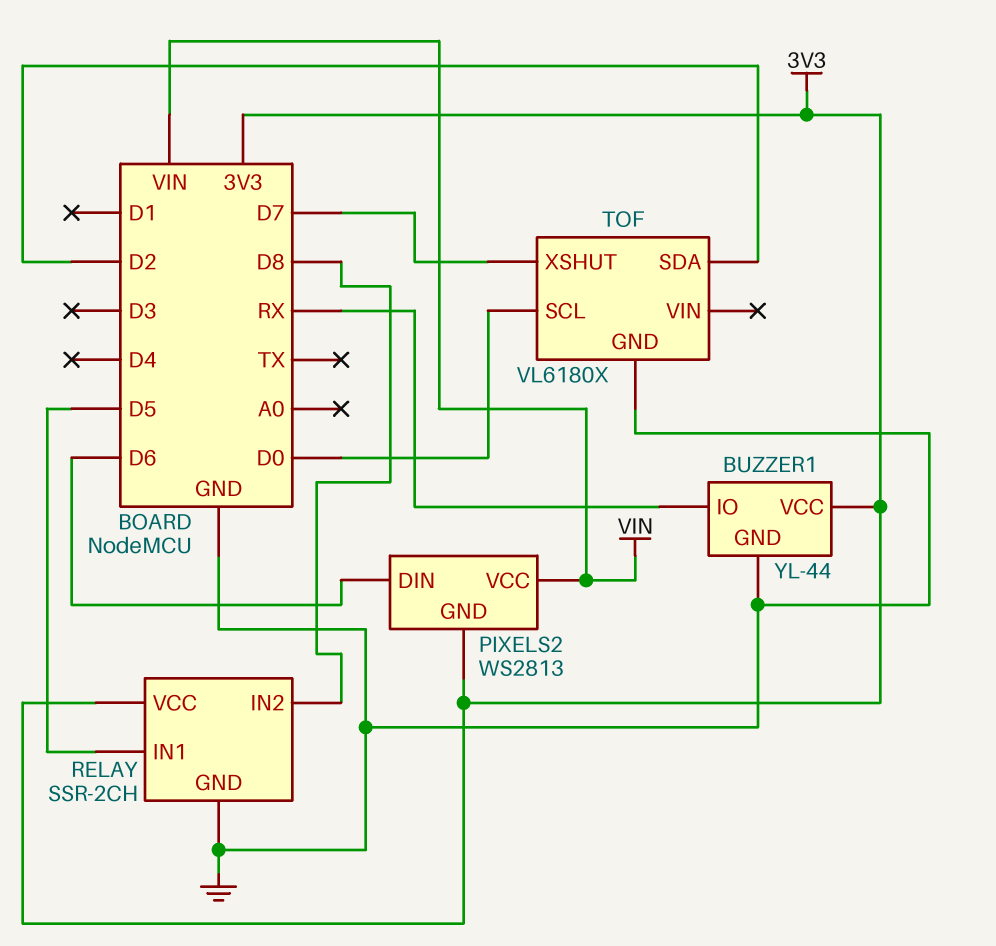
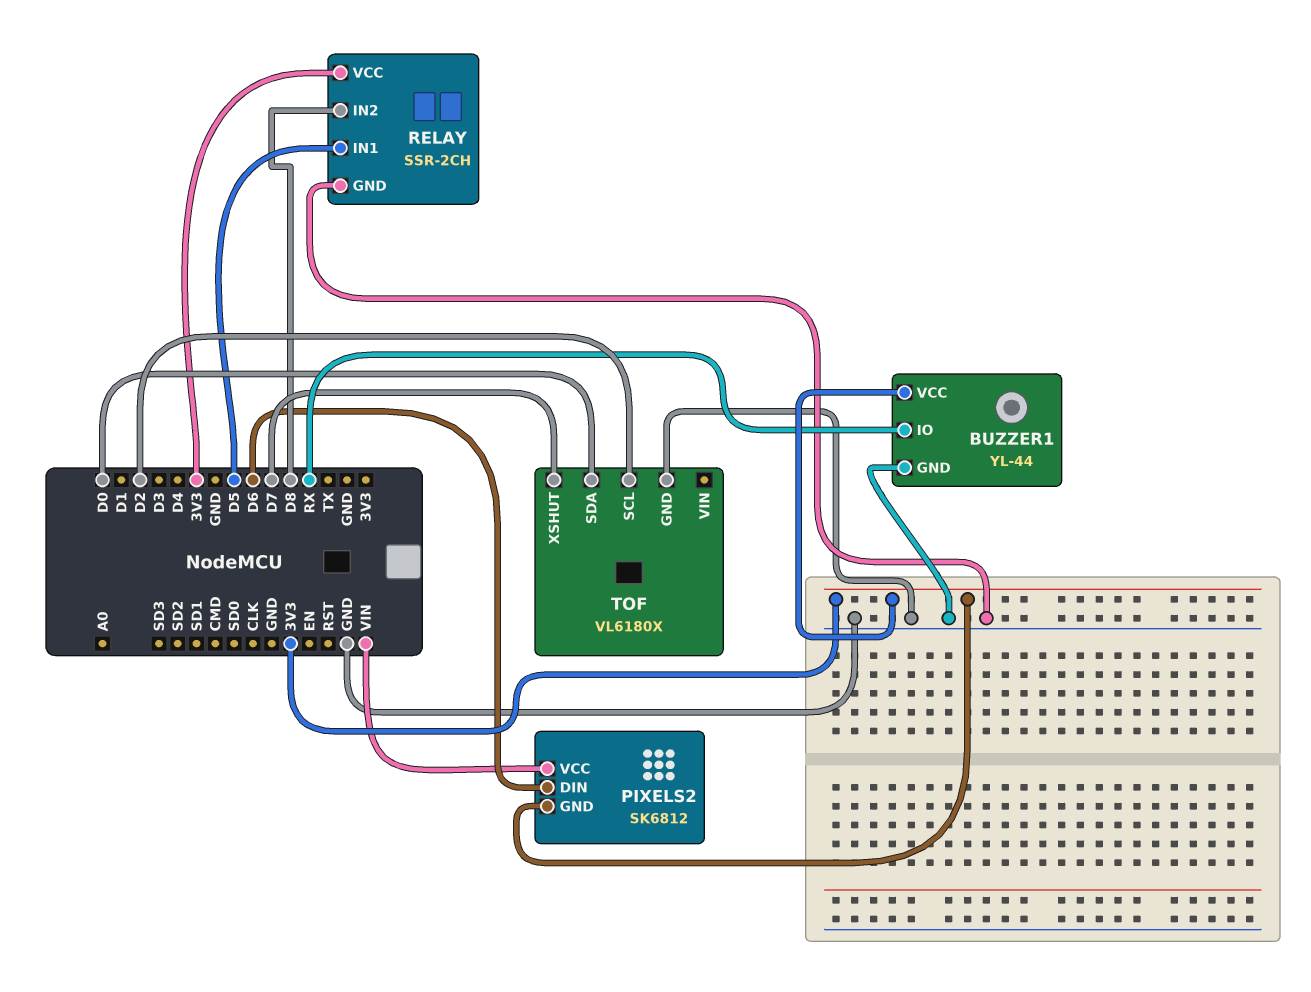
PIXELS2: WS2813 -> SK6812
TOF pin SCL: D0 -> D2
TOF pin SDA: D2 -> D0

